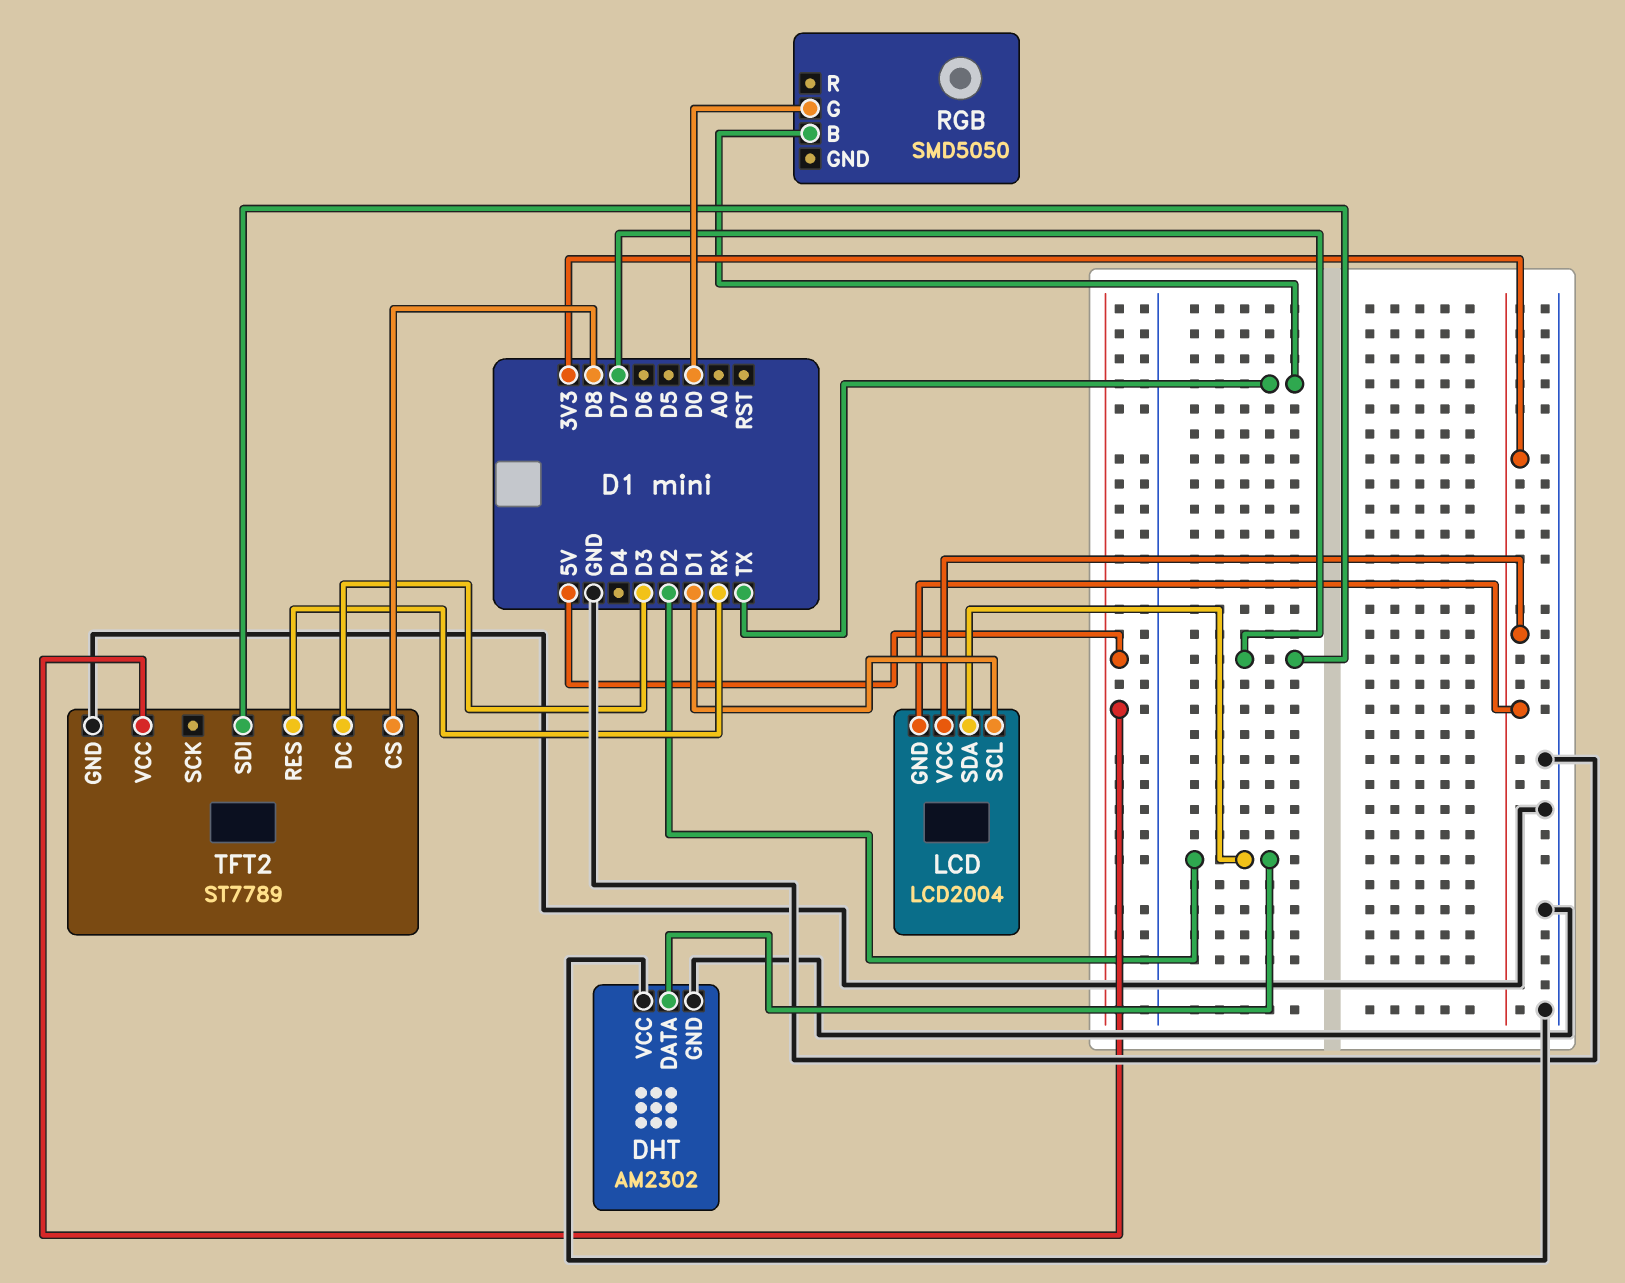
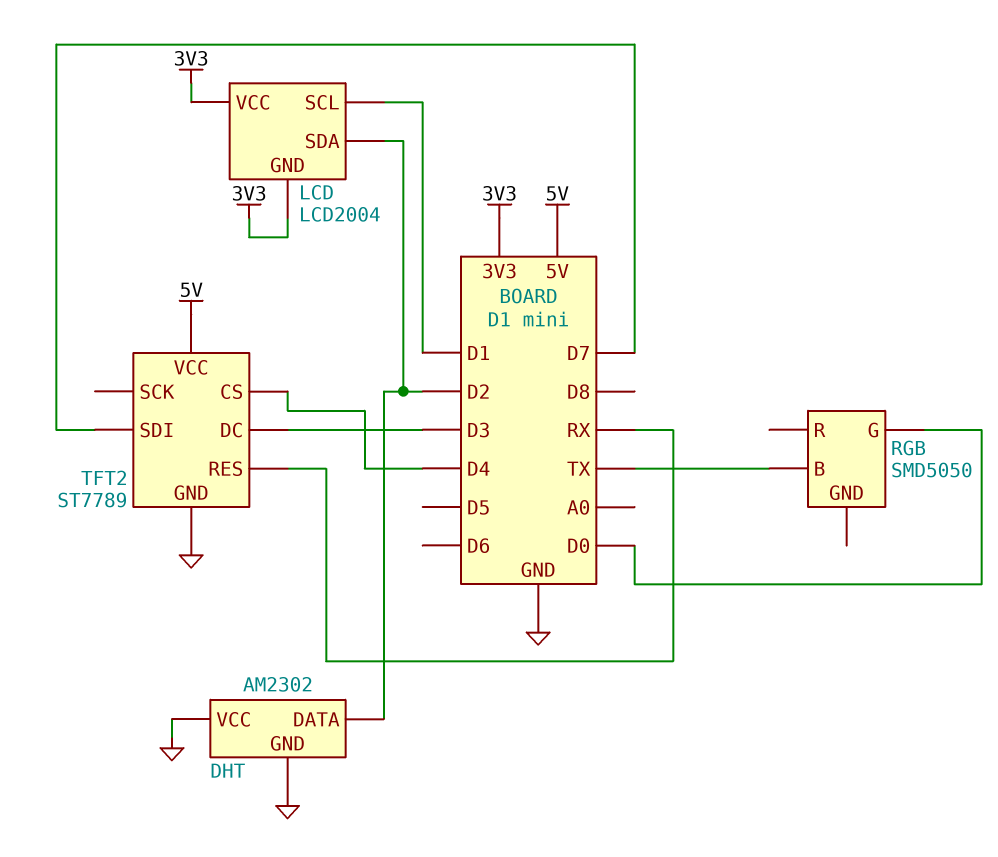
TFT2 pin CS: D8 -> D4

